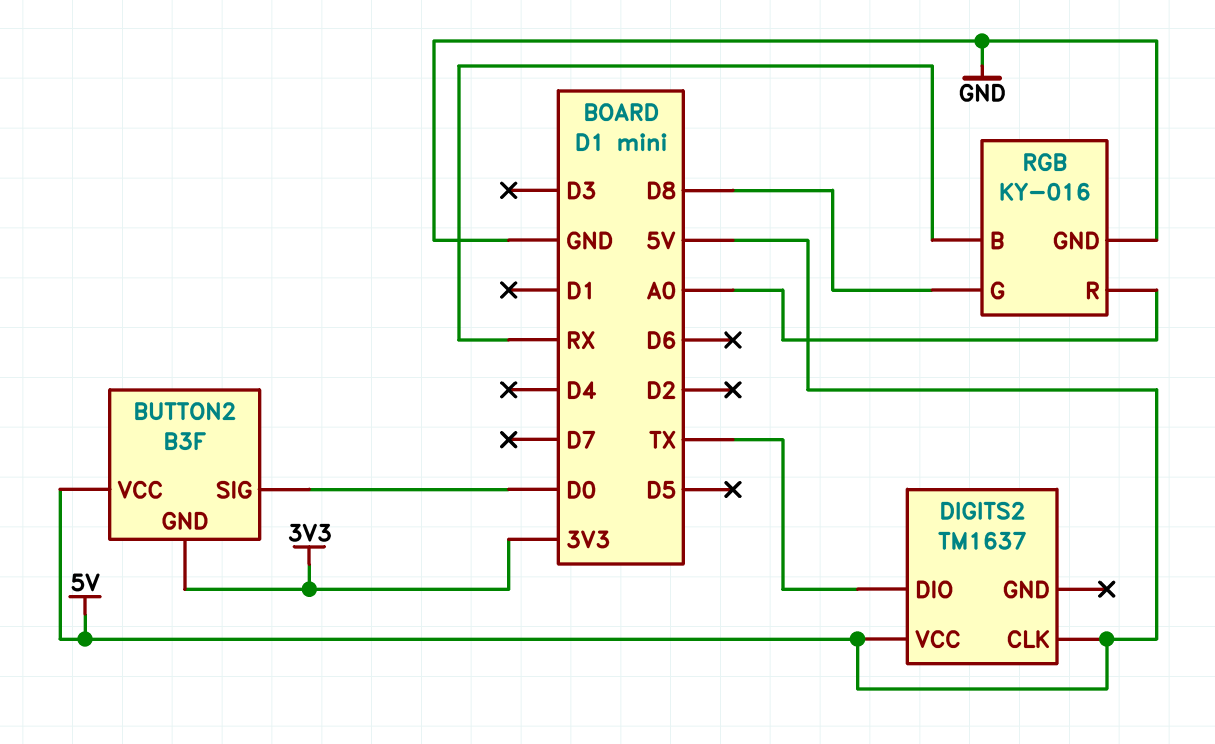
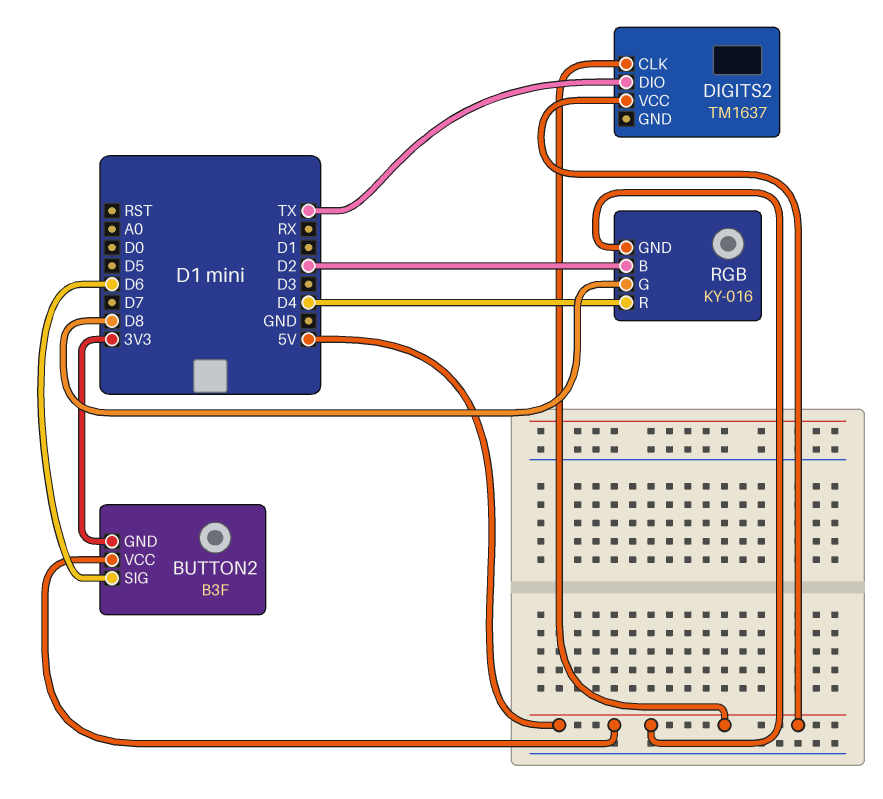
BUTTON2 pin SIG: D0 -> D6
RGB pin B: RX -> D2
RGB pin GND: GND -> 5V
RGB pin R: A0 -> D4

